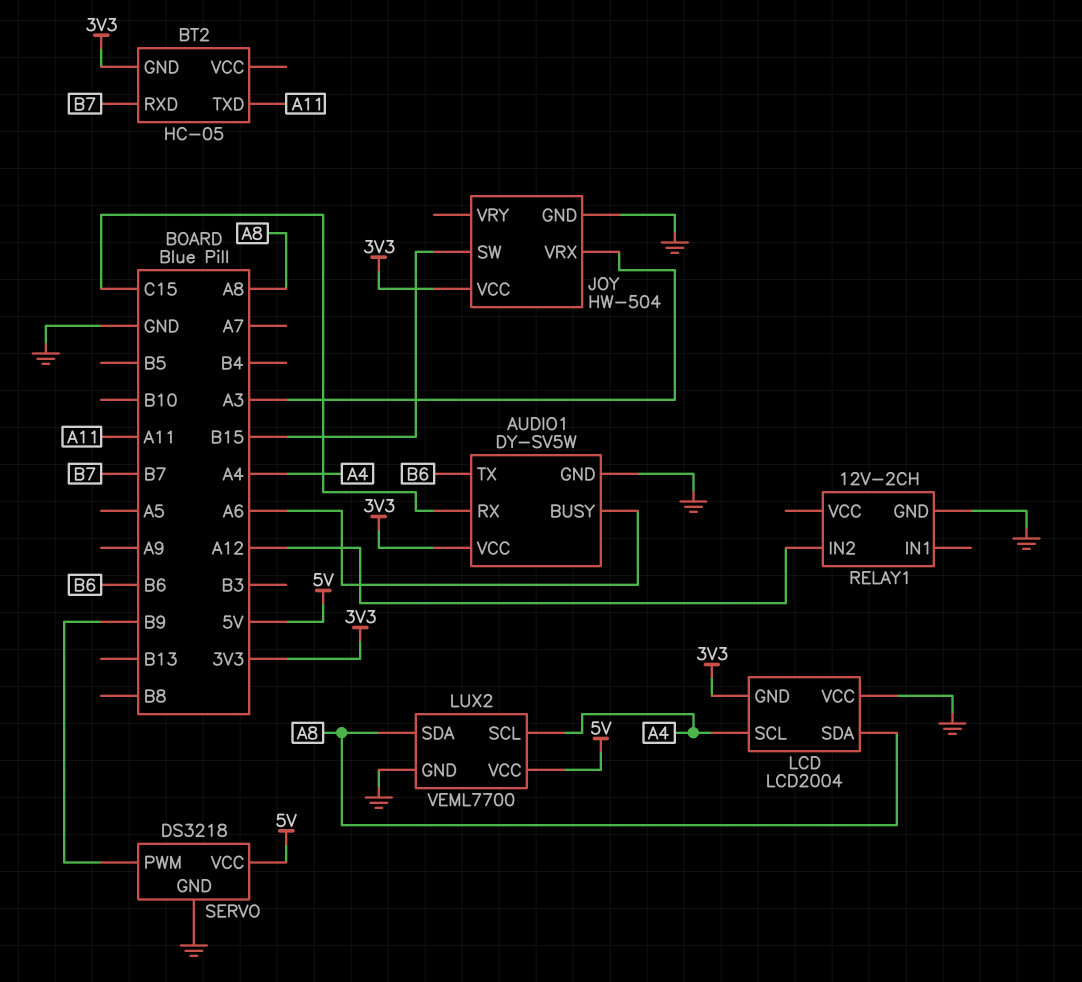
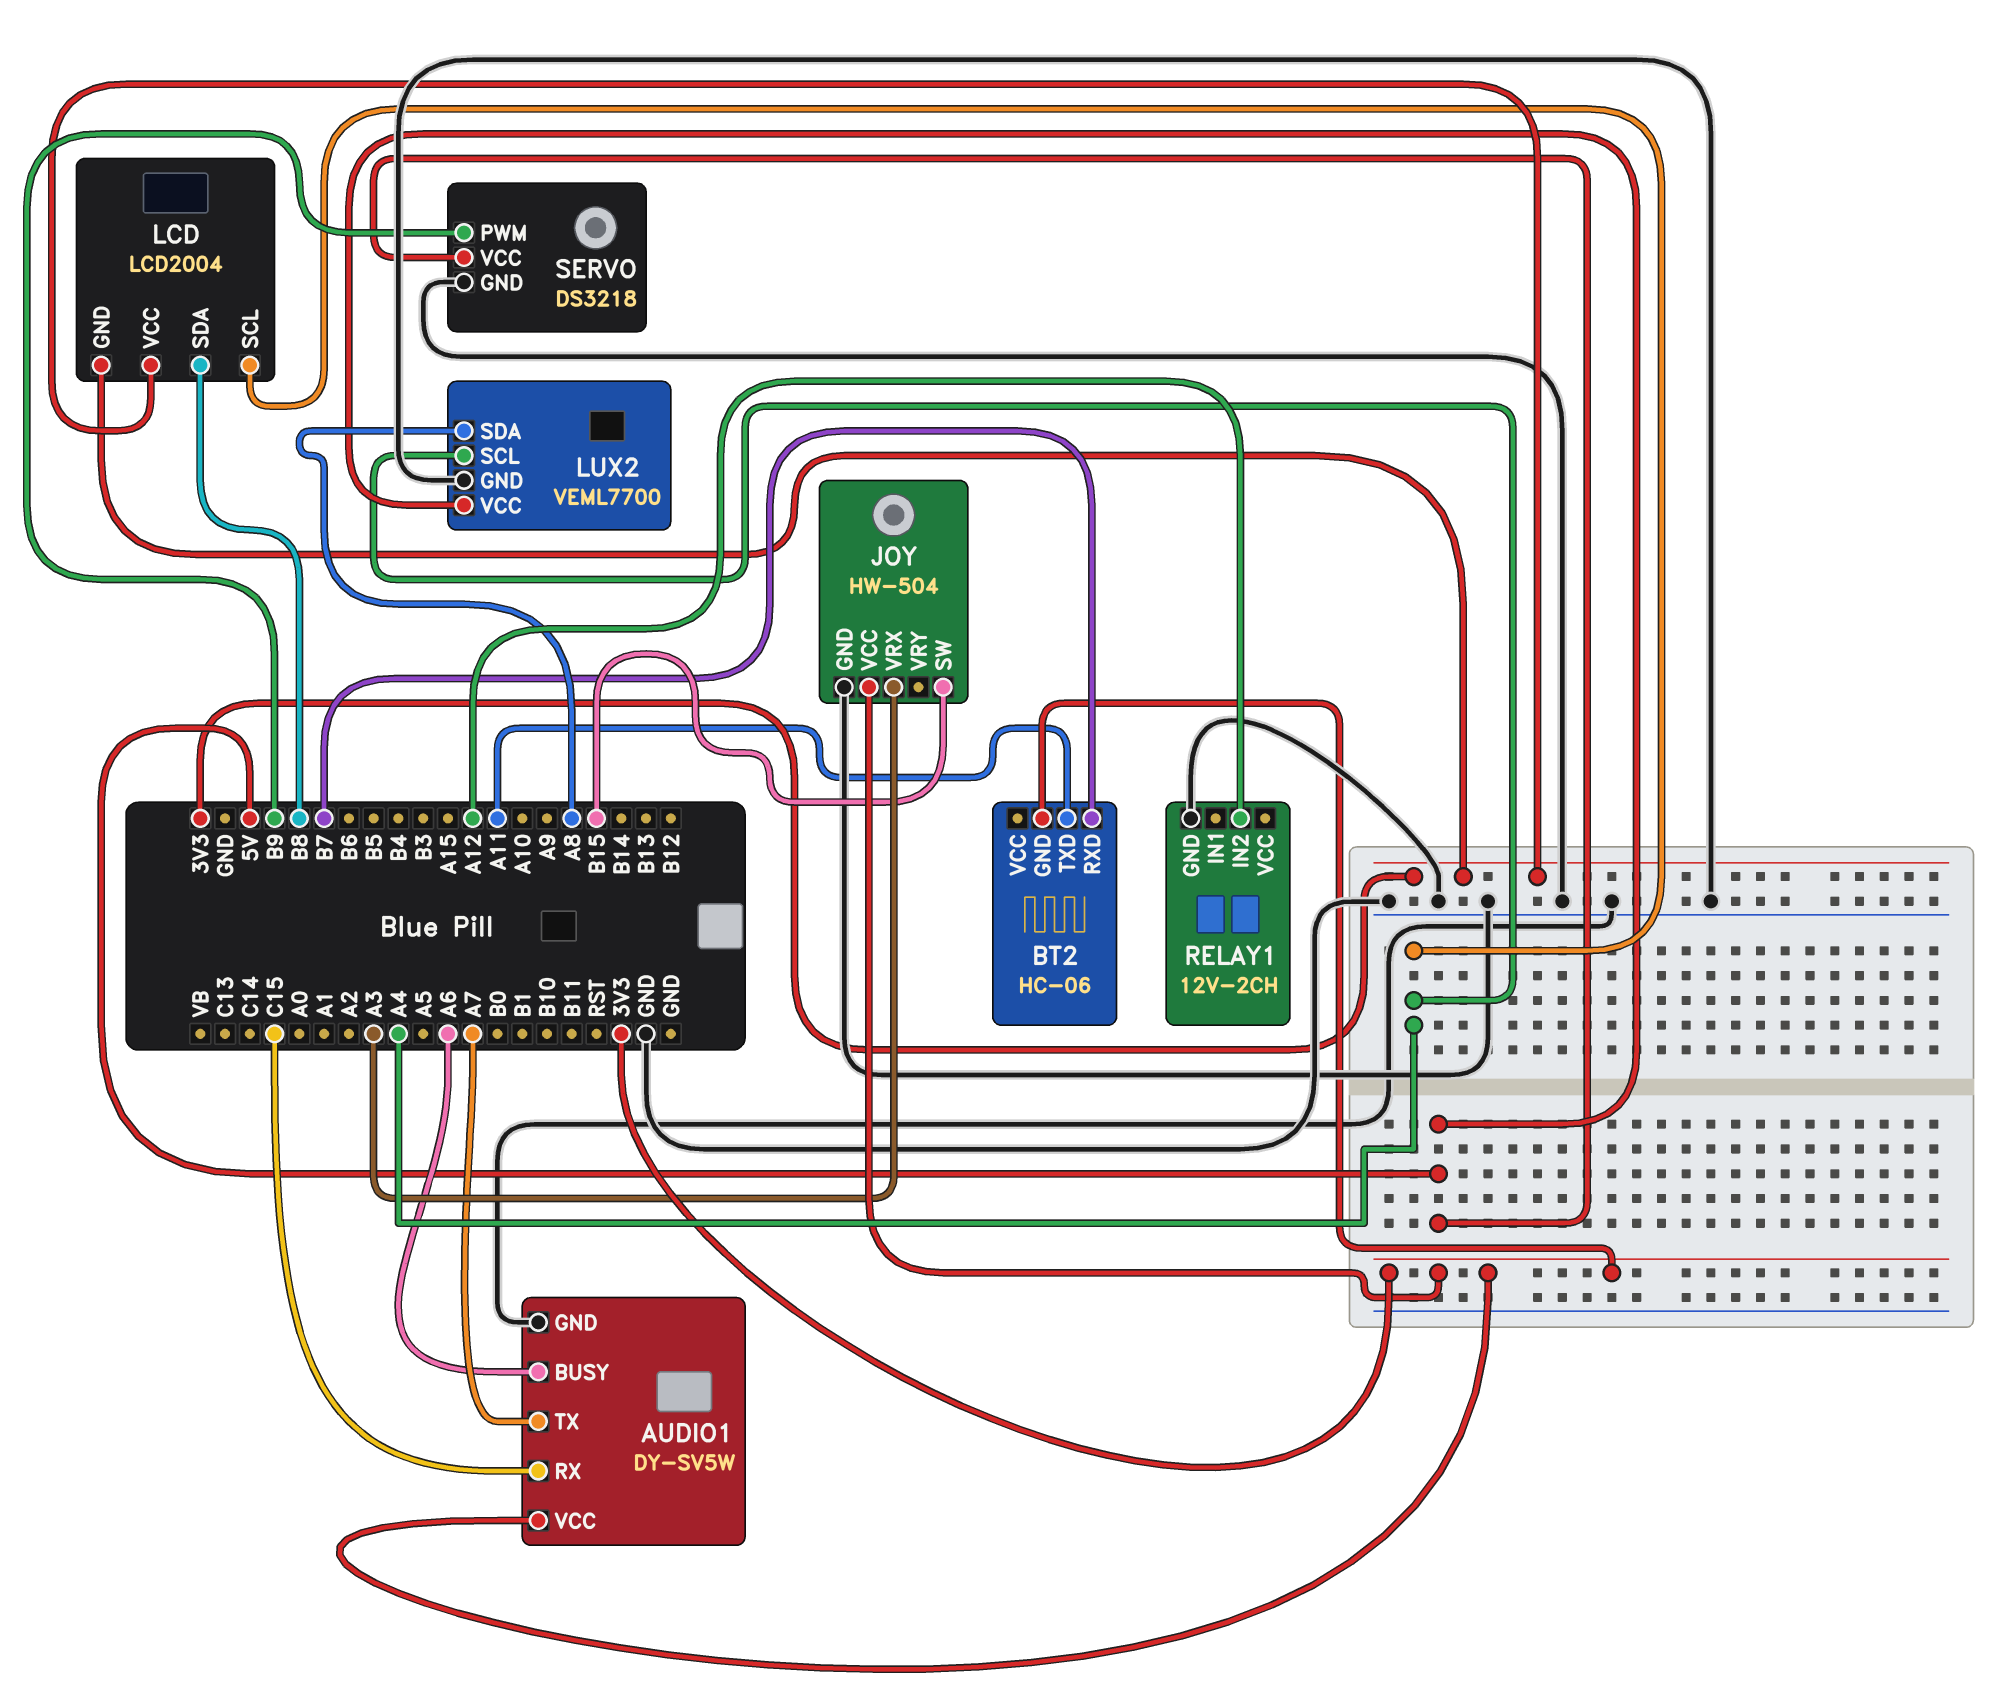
AUDIO1 pin TX: B6 -> A7
BT2: HC-05 -> HC-06
LCD pin SDA: A8 -> B8
LCD pin VCC: GND -> 3V3

